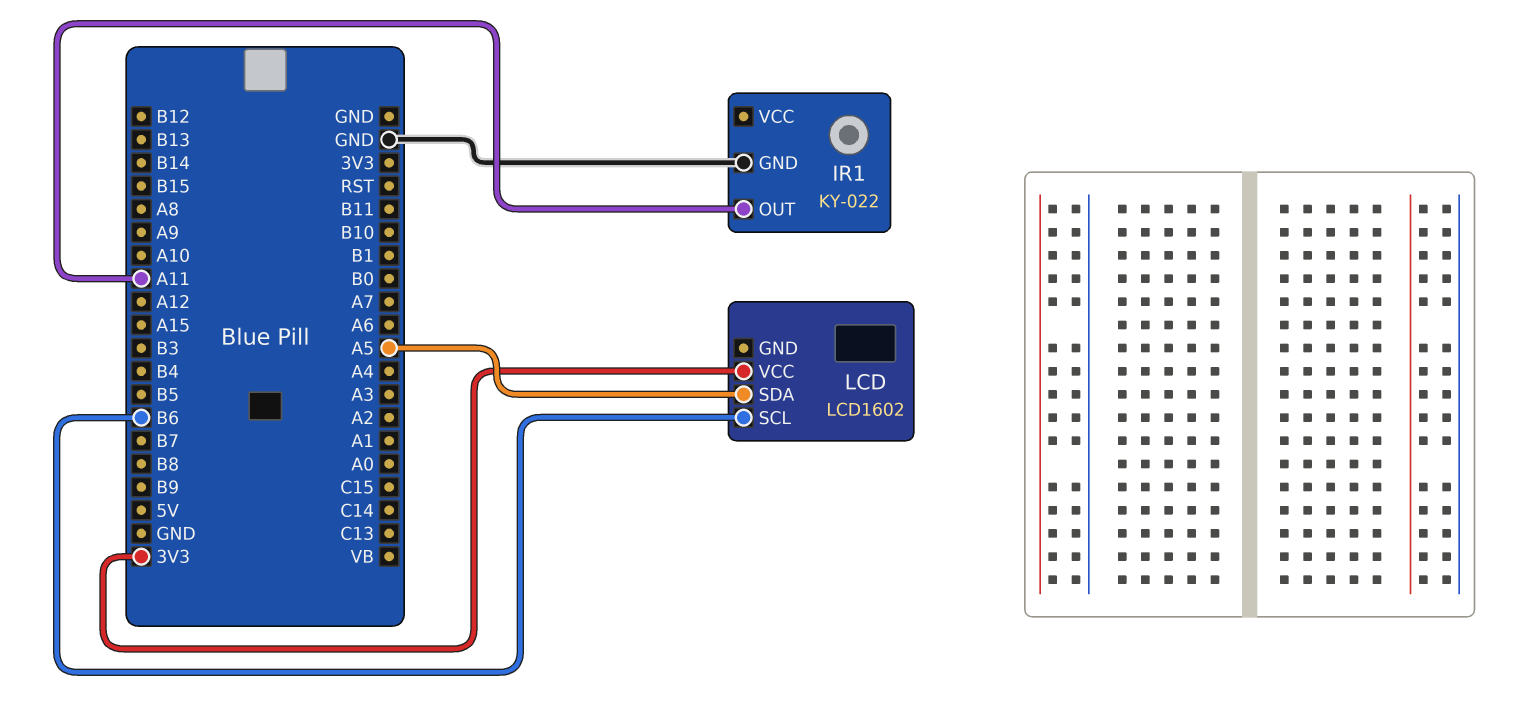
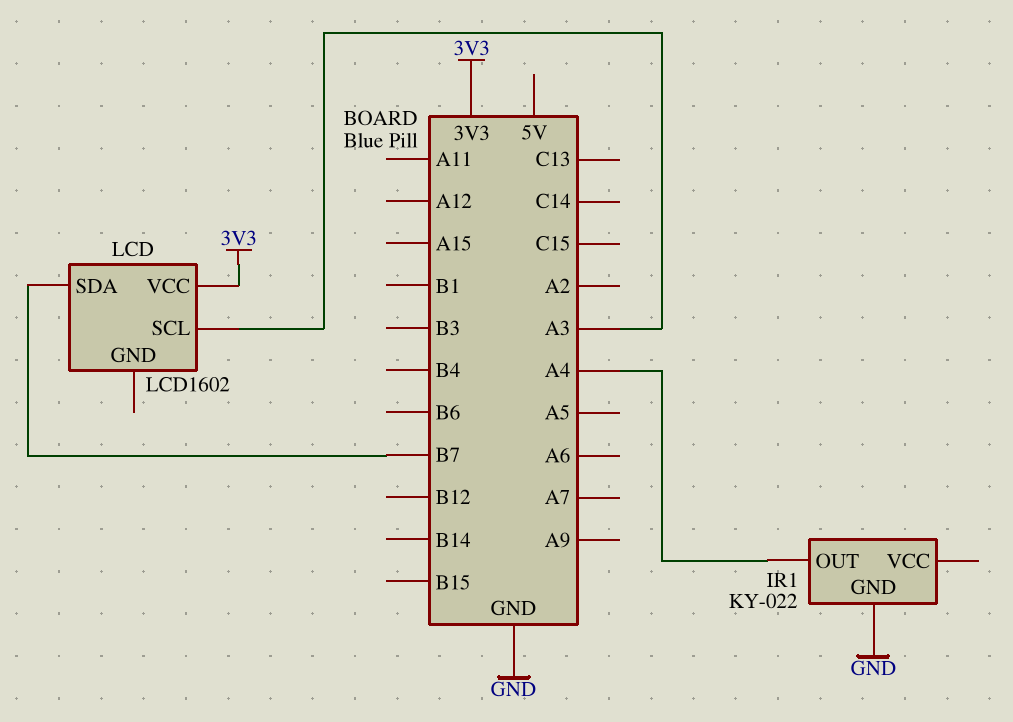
IR1 pin OUT: A11 -> A4
LCD pin SCL: B6 -> A3
LCD pin SDA: A5 -> B7

